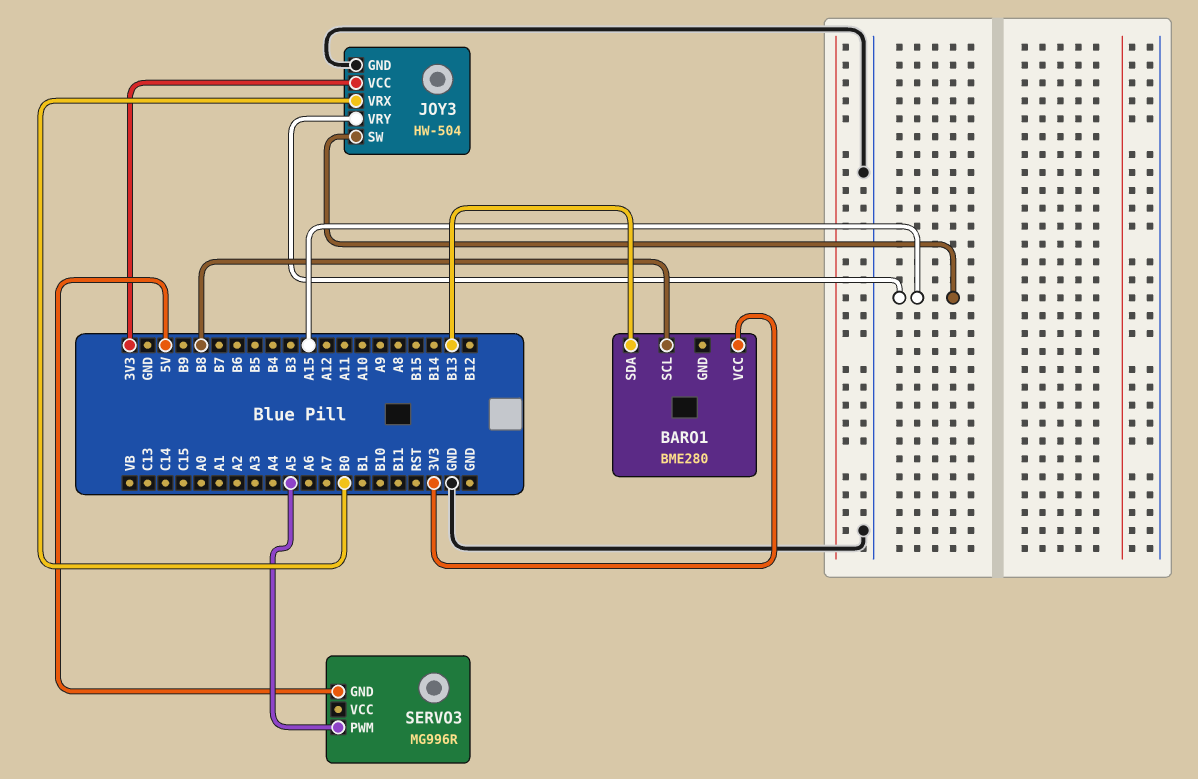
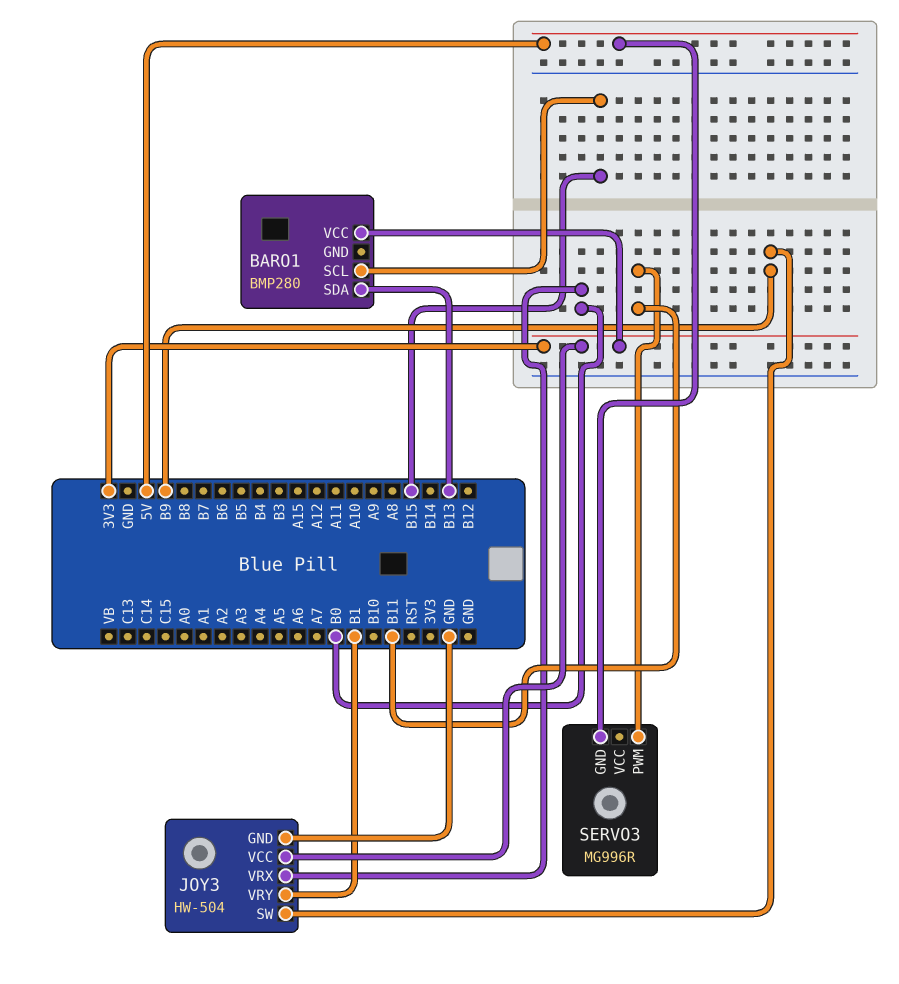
BARO1: BME280 -> BMP280
BARO1 pin SCL: B8 -> B15
JOY3 pin SW: A15 -> B9
JOY3 pin VRY: A15 -> B1
SERVO3 pin PWM: A5 -> B11

